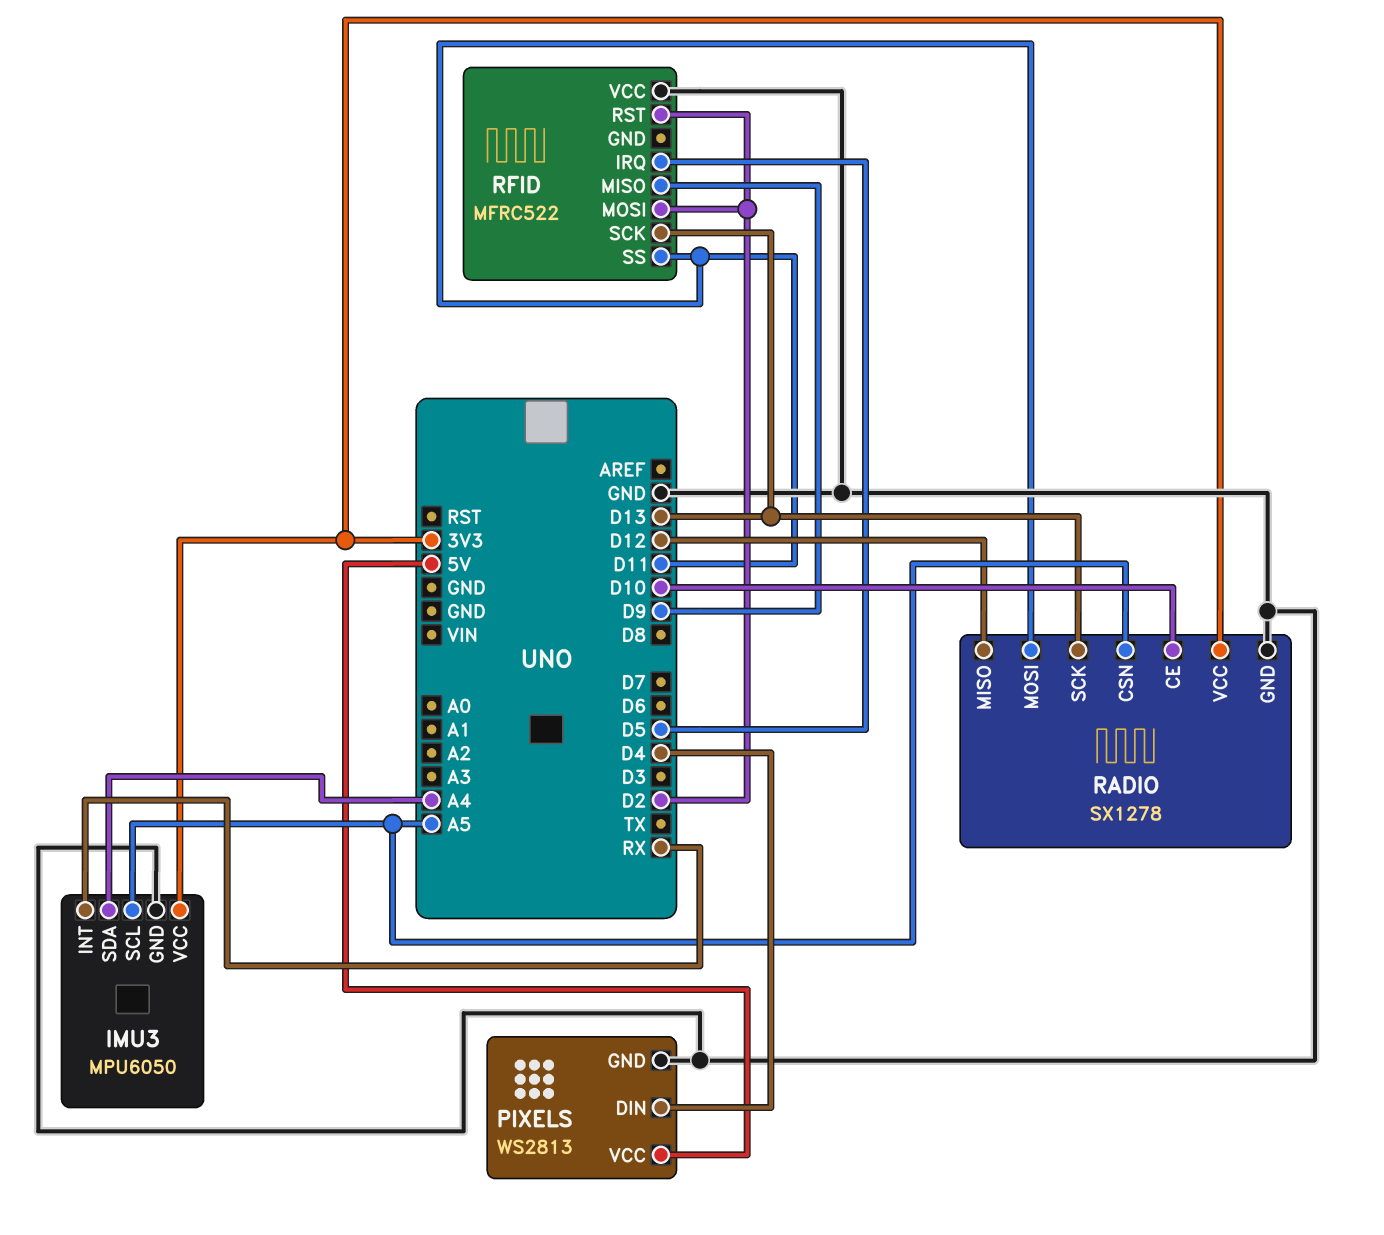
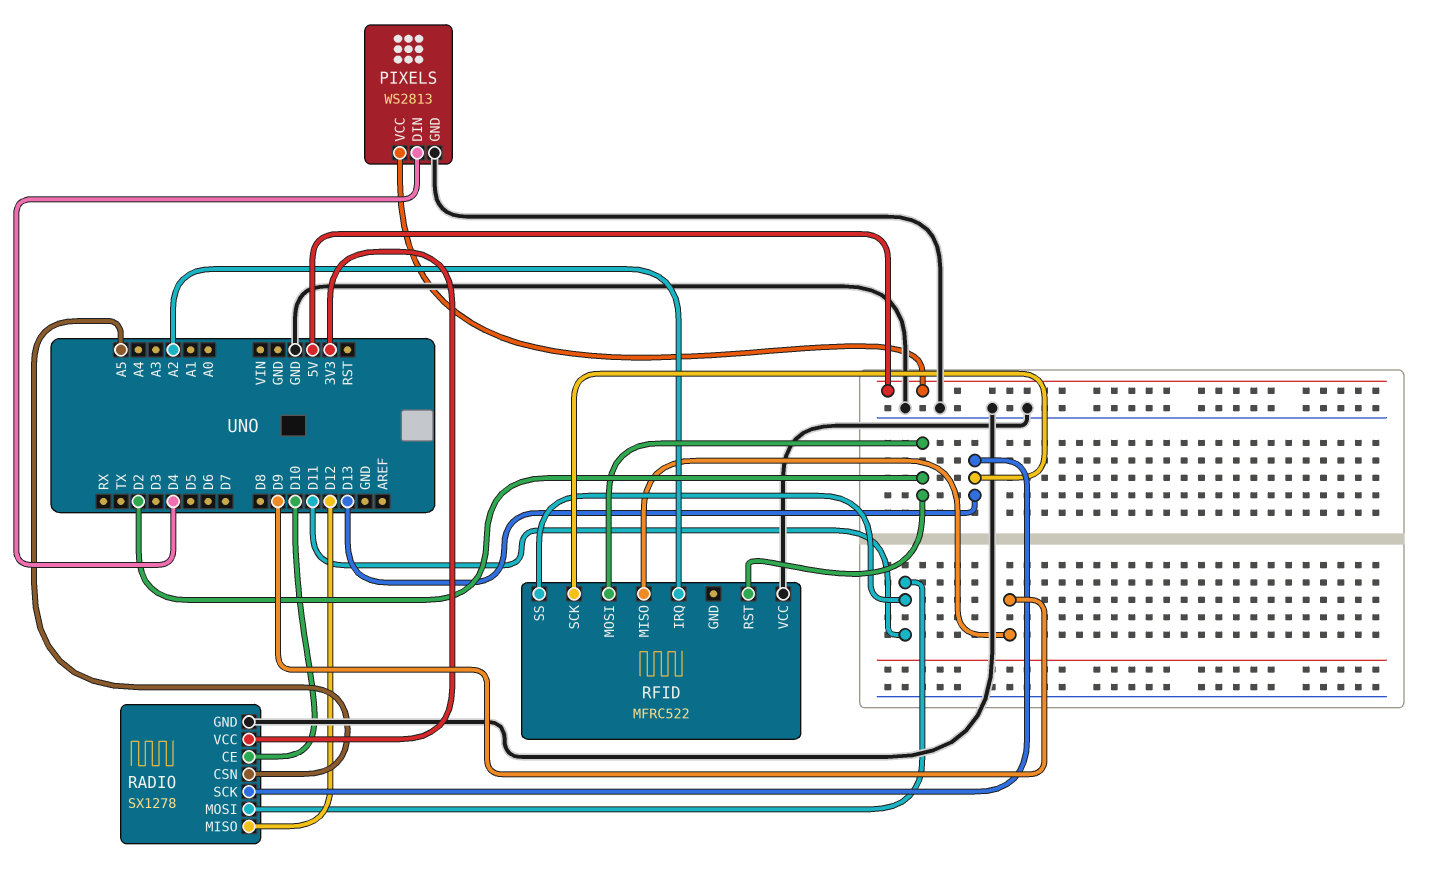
IMU3: MPU6050 -> none
IMU3 pin GND: GND -> none
IMU3 pin INT: RX -> none
IMU3 pin SCL: A5 -> none
IMU3 pin SDA: A4 -> none
IMU3 pin VCC: 3V3 -> none
RFID pin IRQ: D5 -> A2

